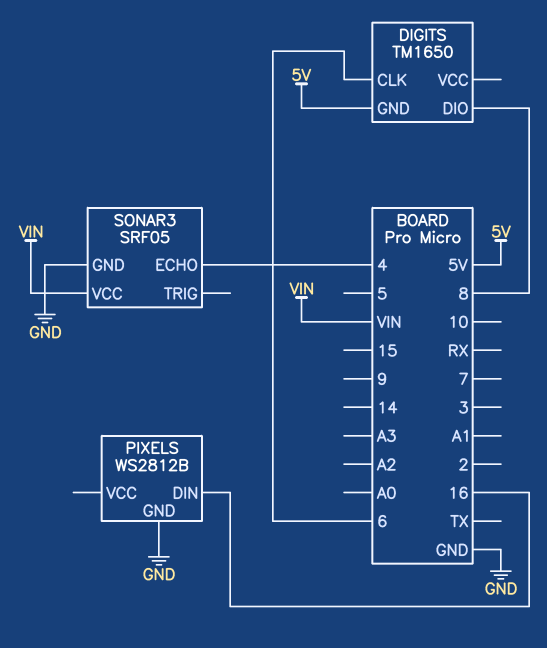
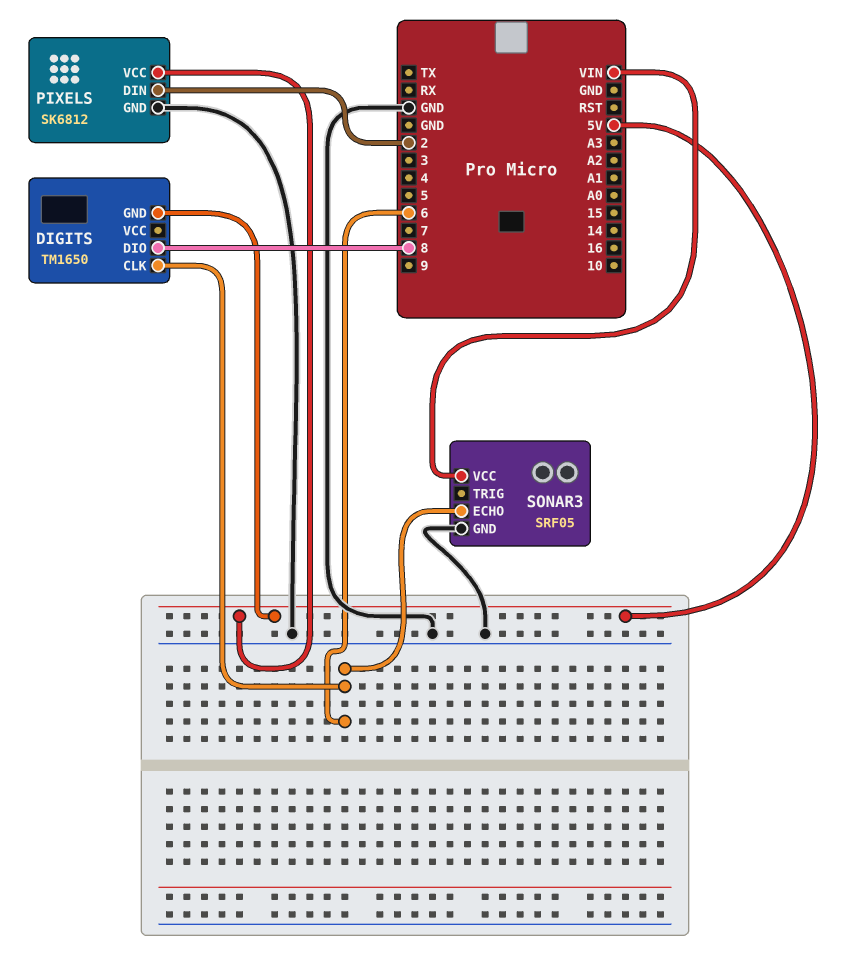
PIXELS: WS2812B -> SK6812
PIXELS pin DIN: 16 -> 2
PIXELS pin VCC: none -> 5V
SONAR3 pin ECHO: 4 -> 6

